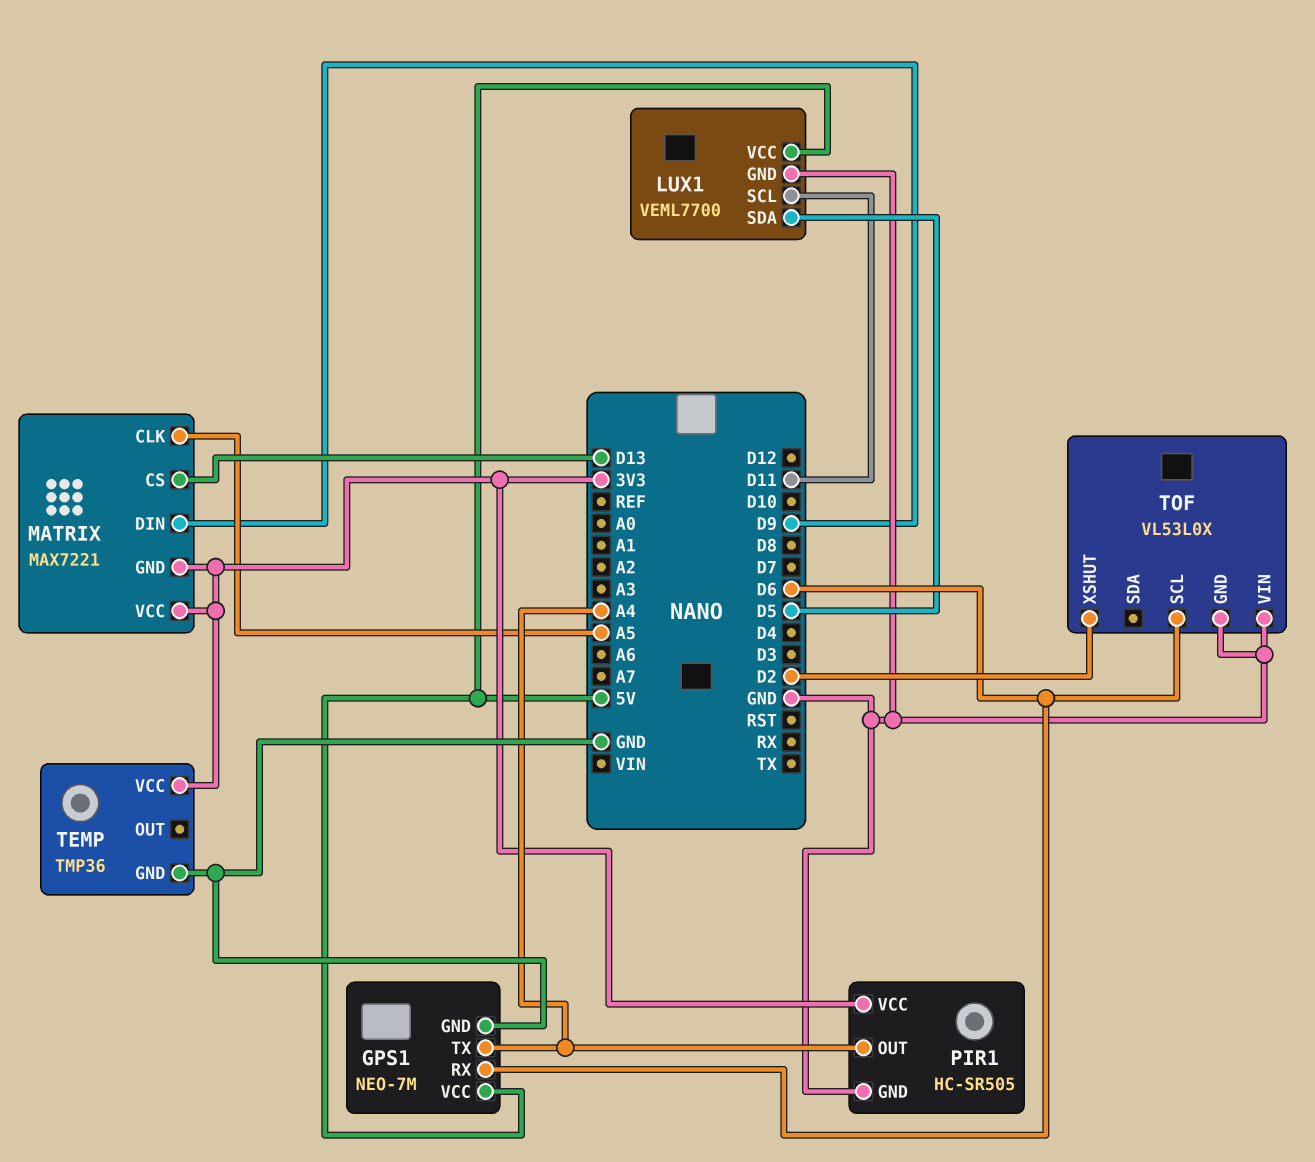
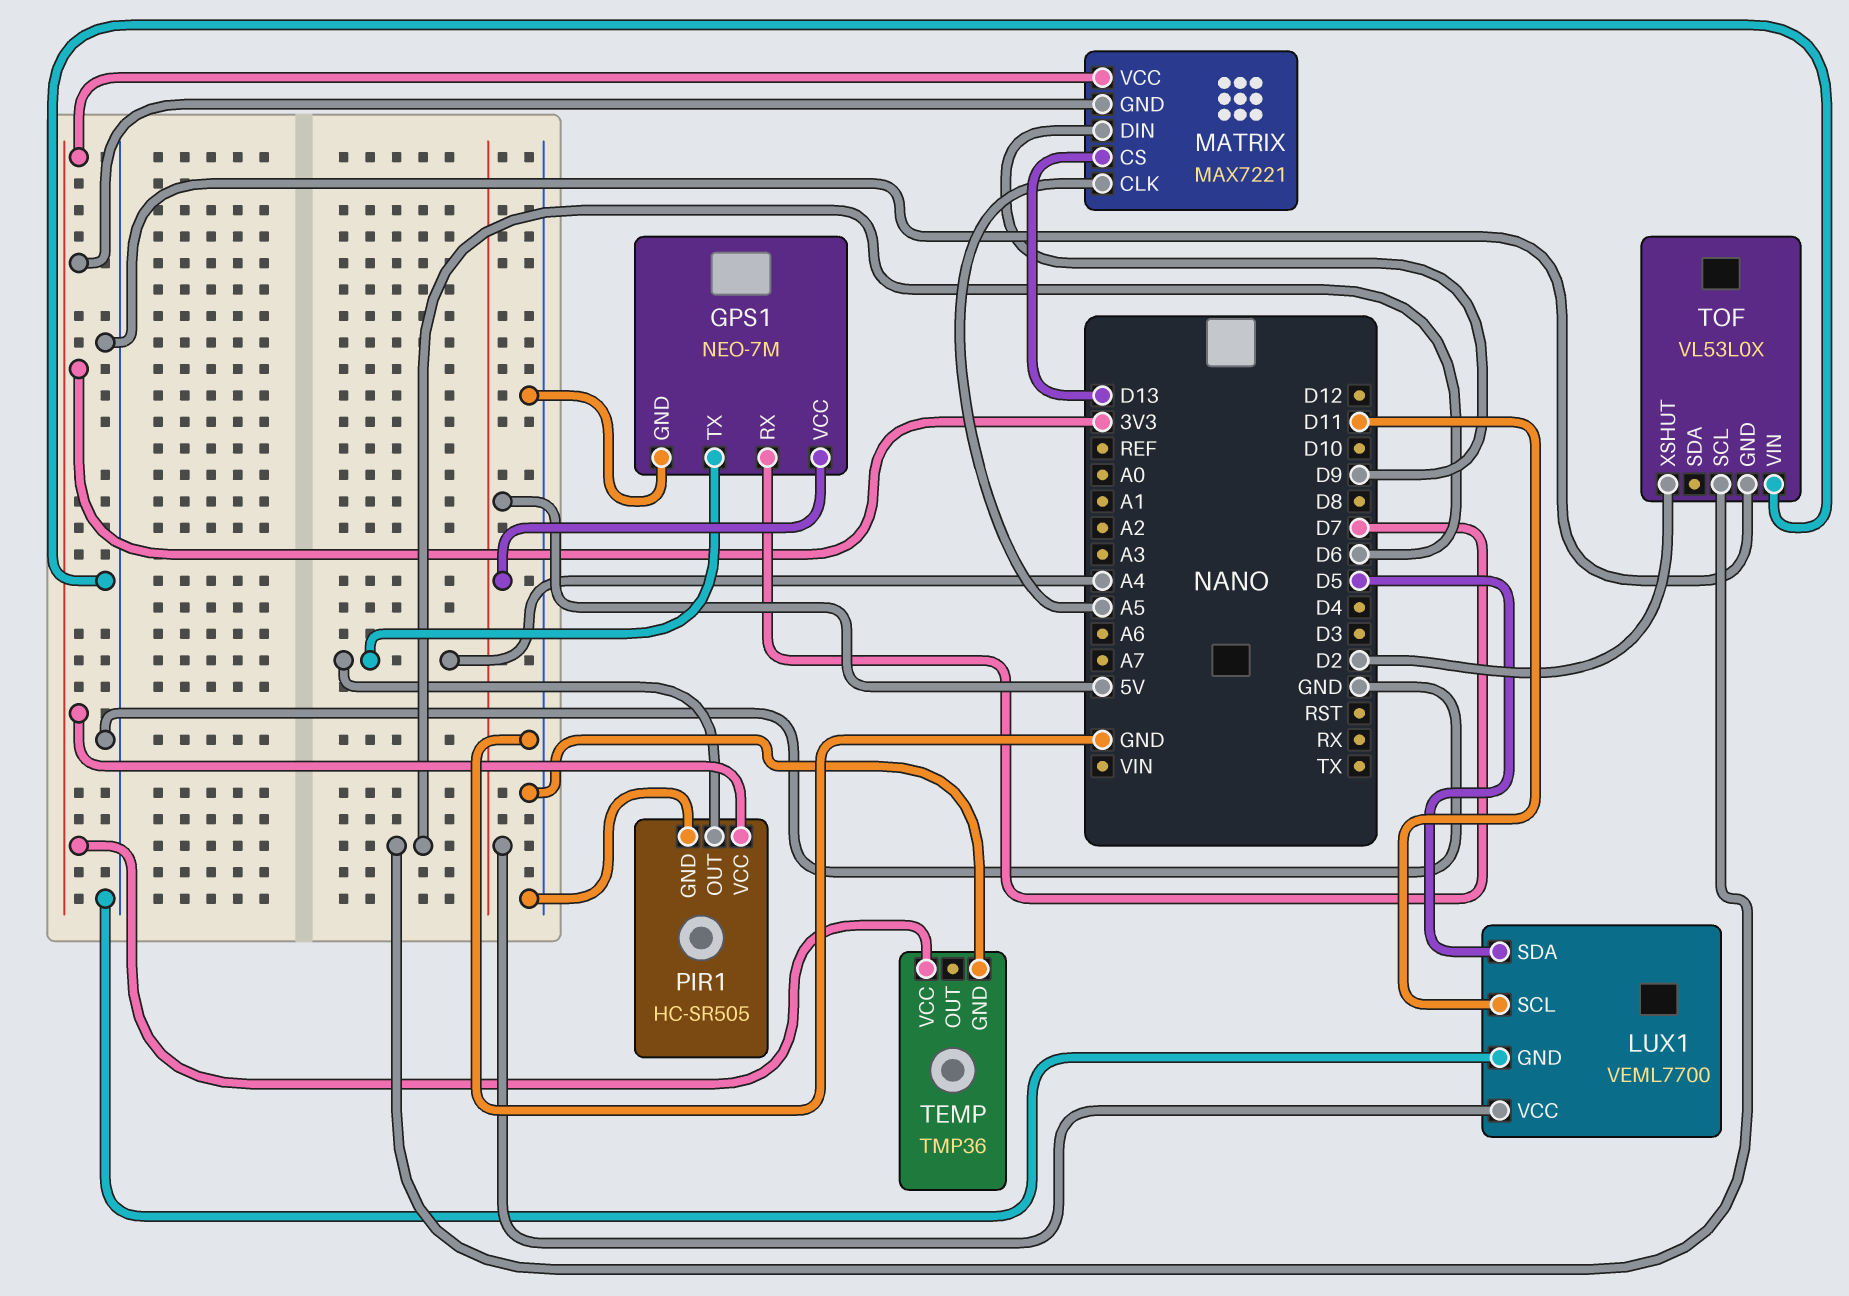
GPS1 pin RX: D6 -> D7

